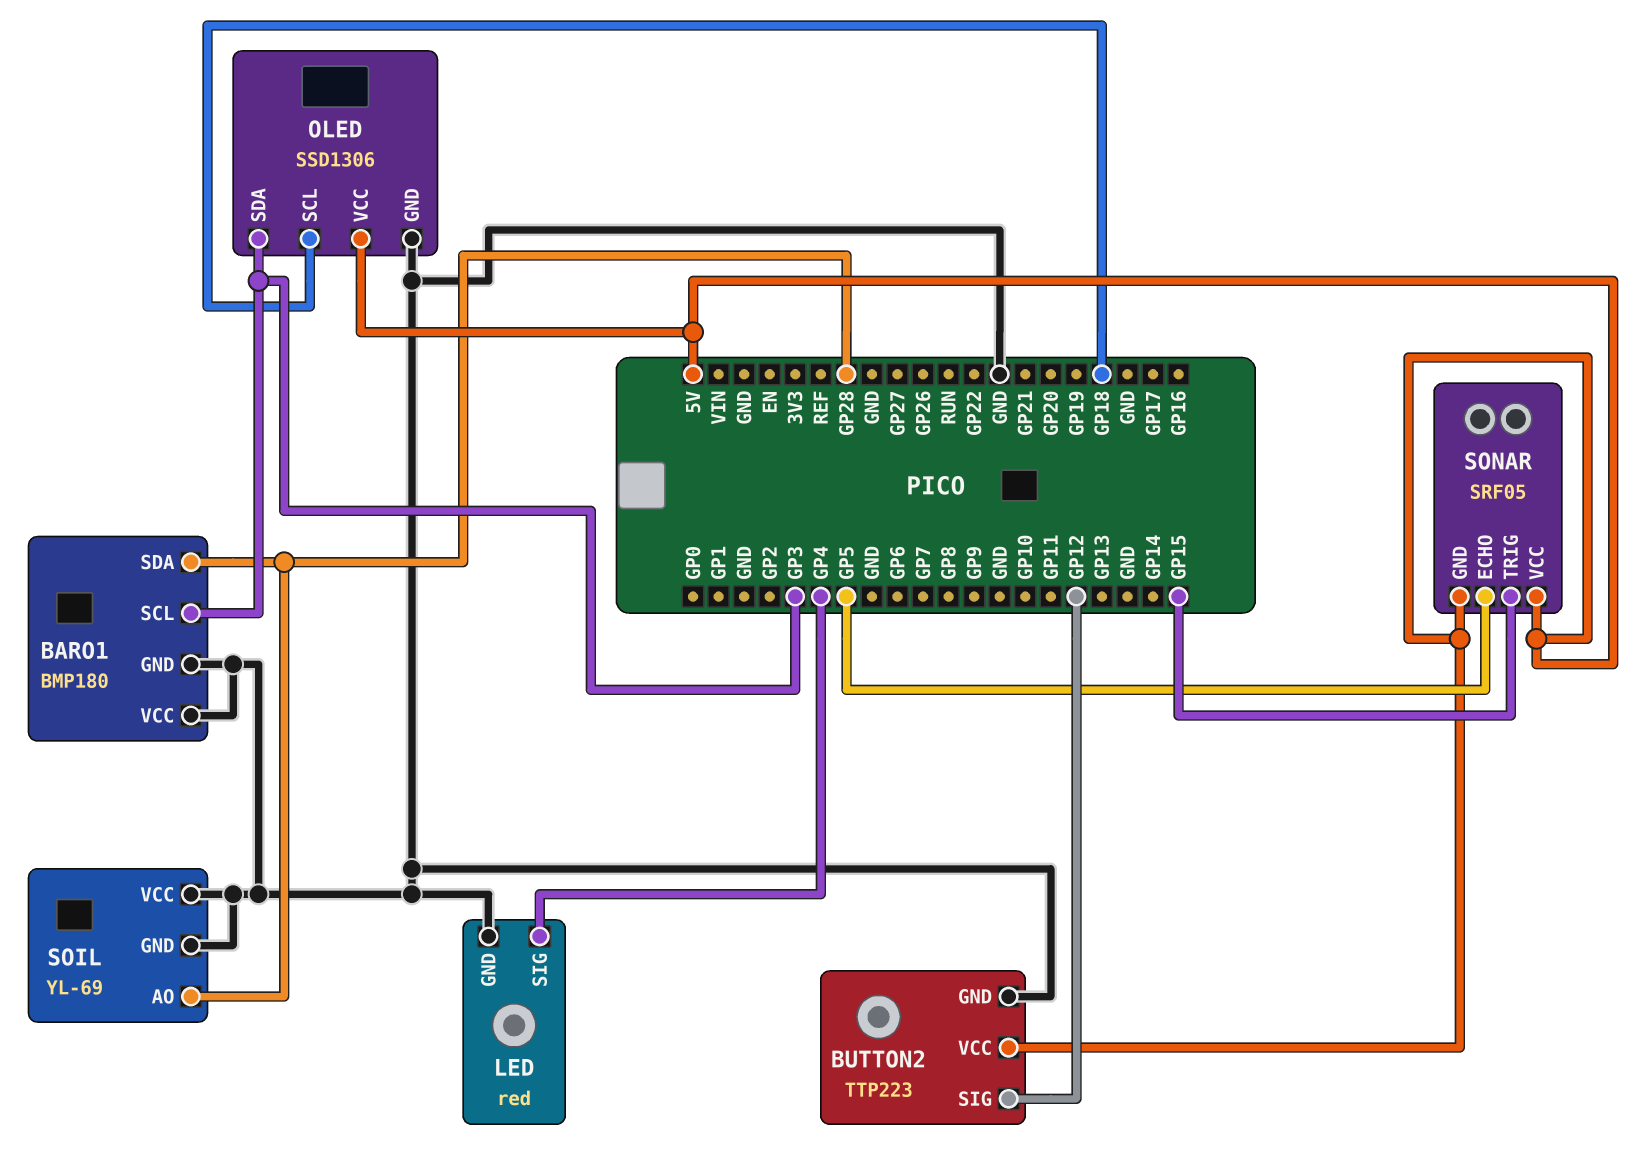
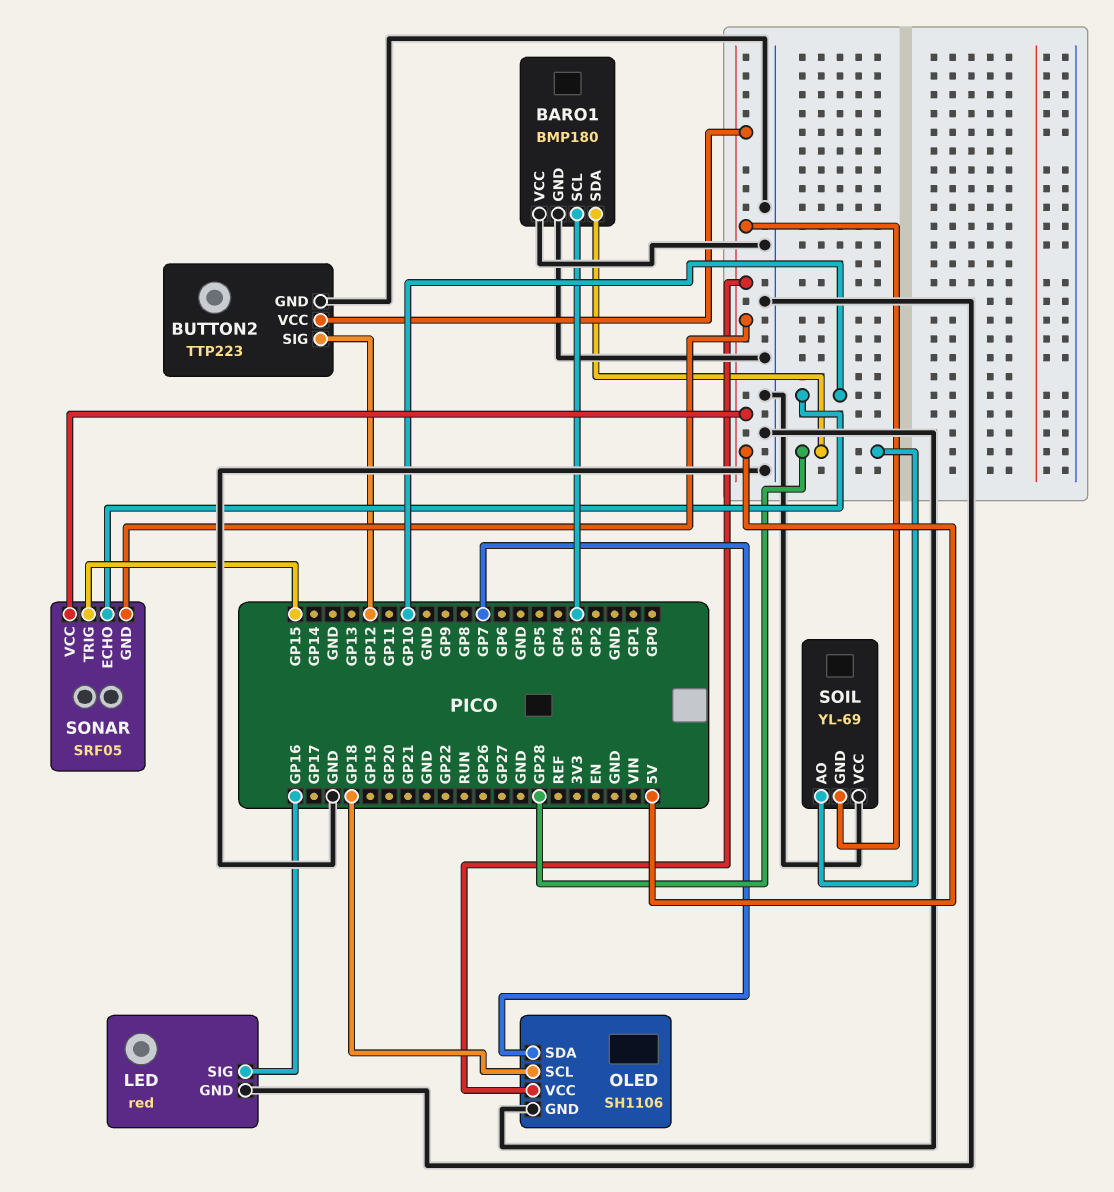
LED pin SIG: GP4 -> GP16
OLED: SSD1306 -> SH1106
OLED pin SDA: GP3 -> GP7
SOIL pin GND: GND -> 5V
SONAR pin ECHO: GP5 -> GP10

